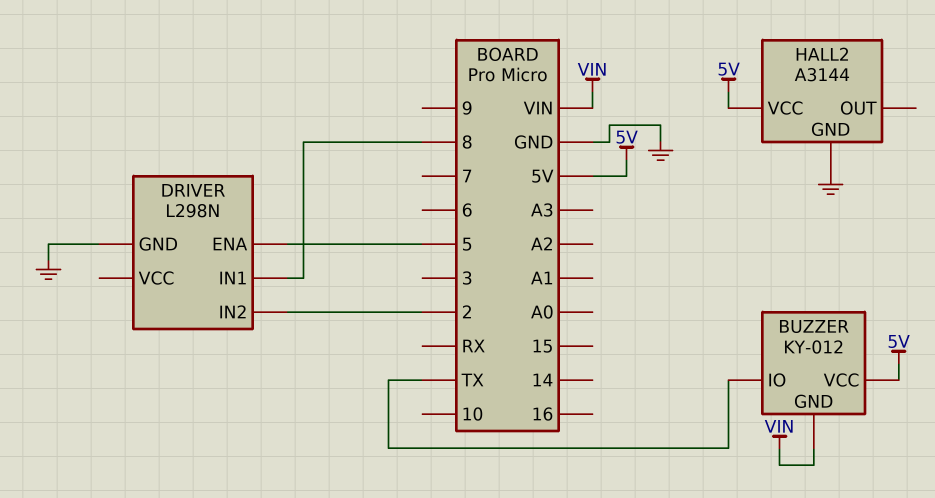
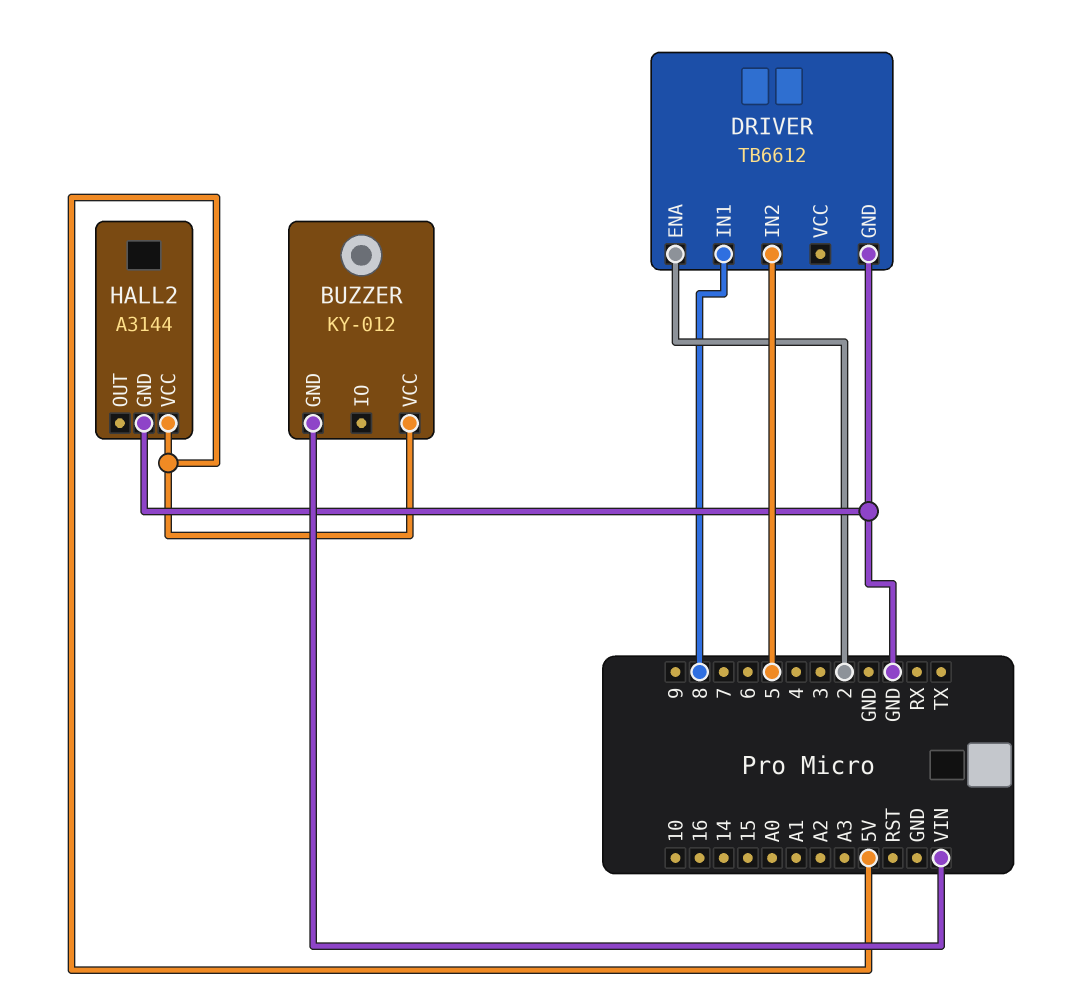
BUZZER pin IO: TX -> none
DRIVER: L298N -> TB6612
DRIVER pin ENA: 5 -> 2
DRIVER pin IN2: 2 -> 5

